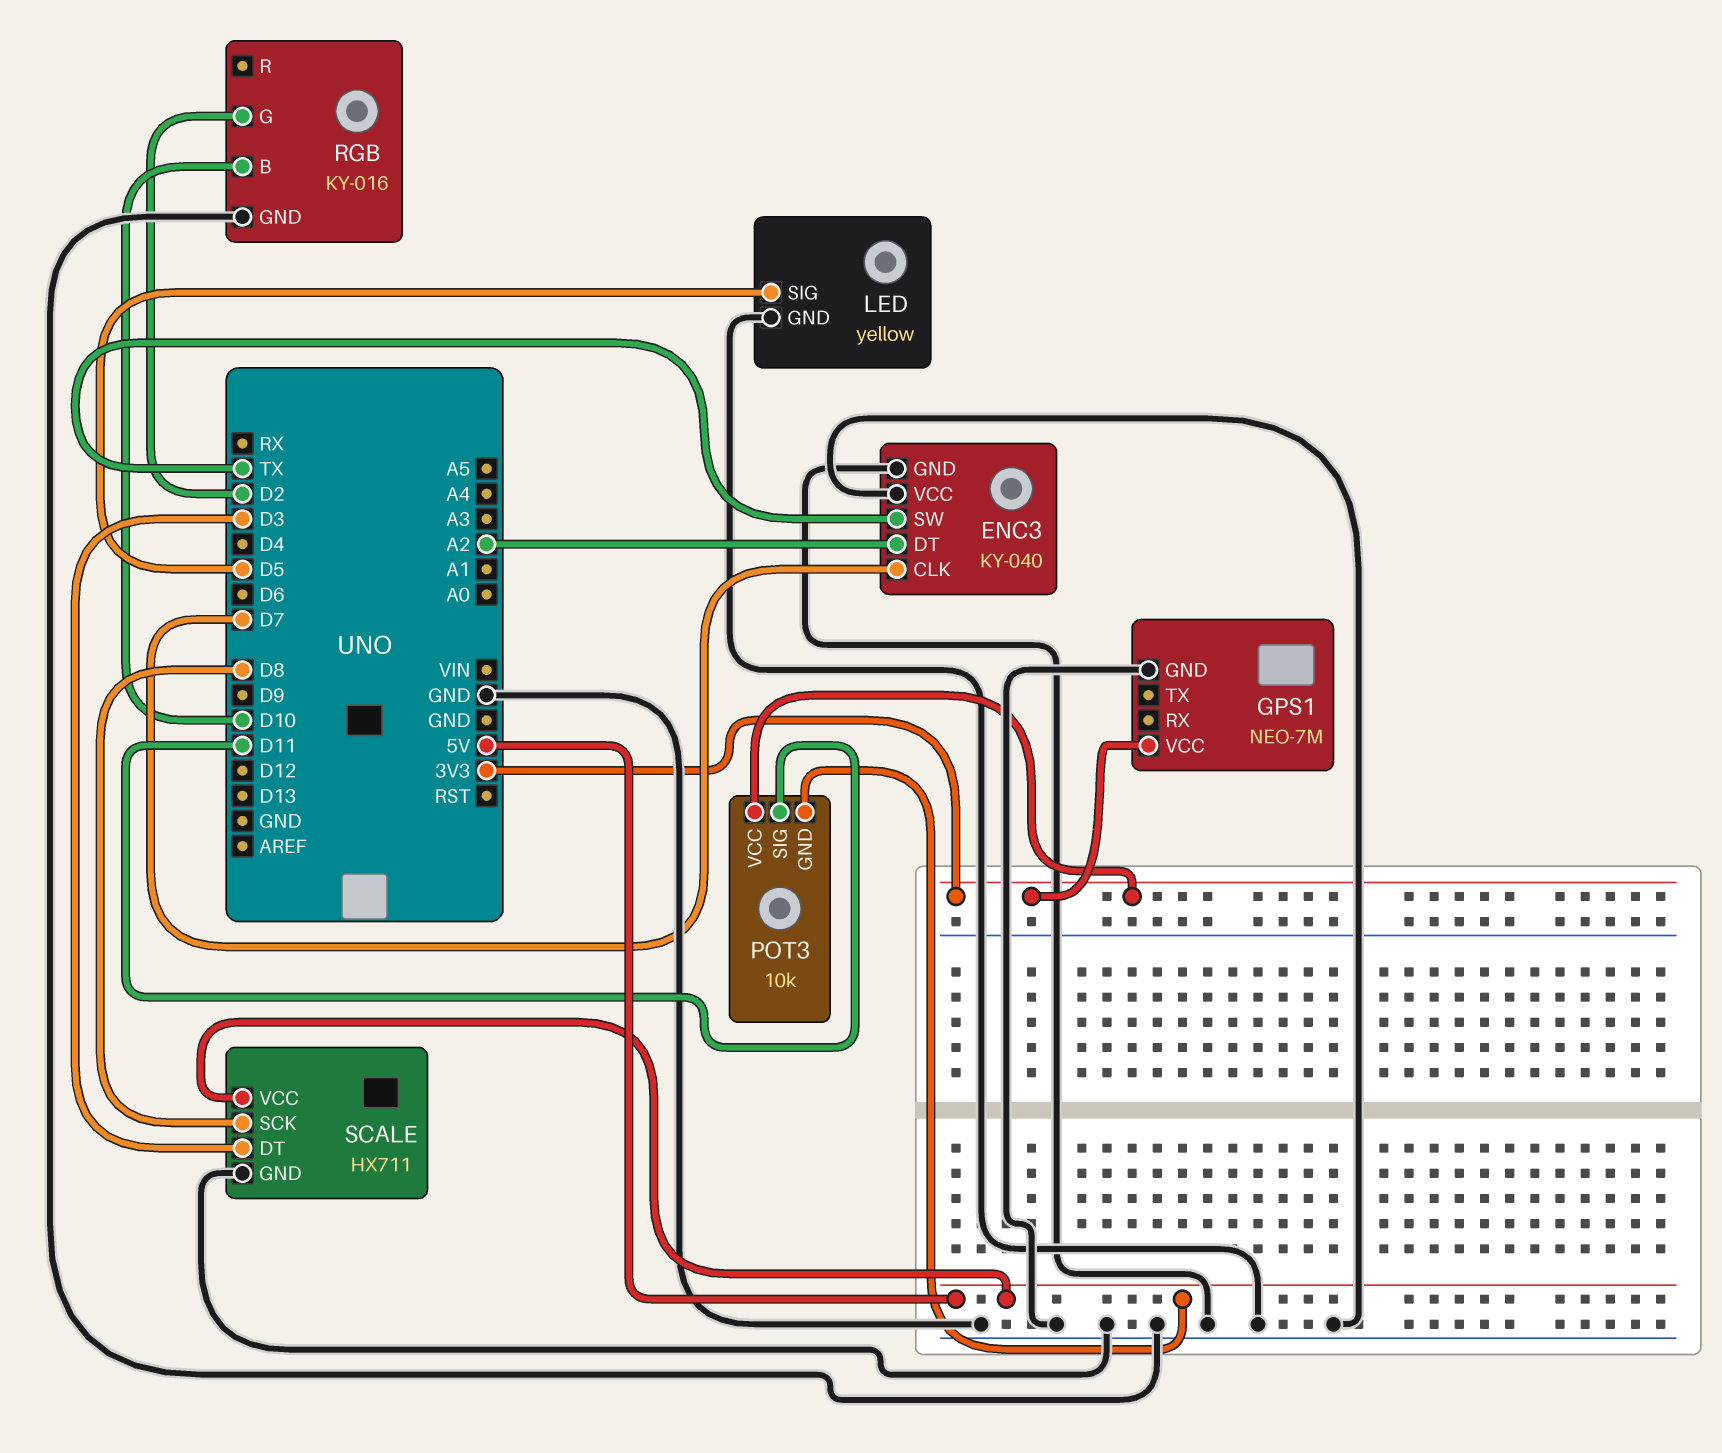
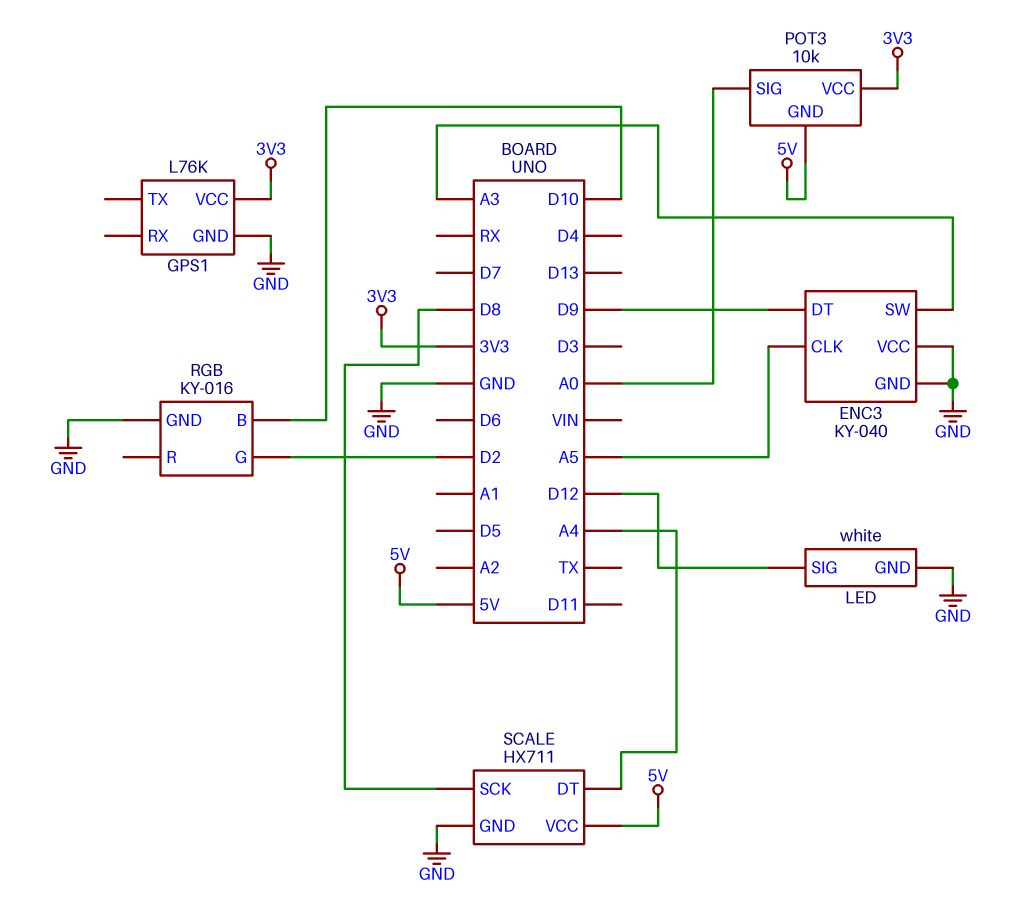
ENC3 pin CLK: D7 -> A5
ENC3 pin DT: A2 -> D9
ENC3 pin SW: TX -> A3
GPS1: NEO-7M -> L76K
LED: yellow -> white
LED pin SIG: D5 -> D12
POT3 pin SIG: D11 -> A0
SCALE pin DT: D3 -> A4

